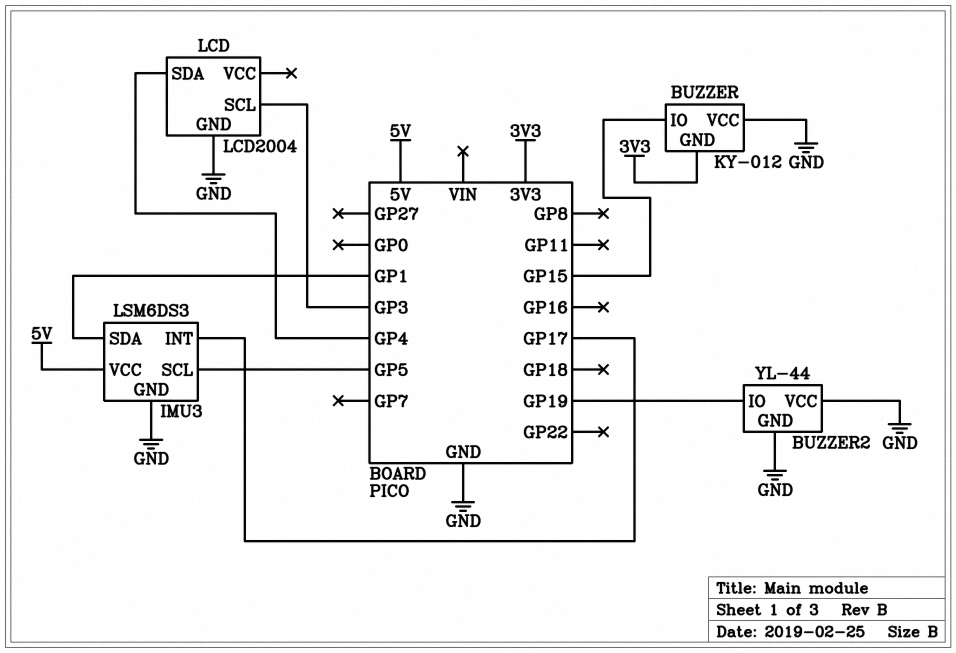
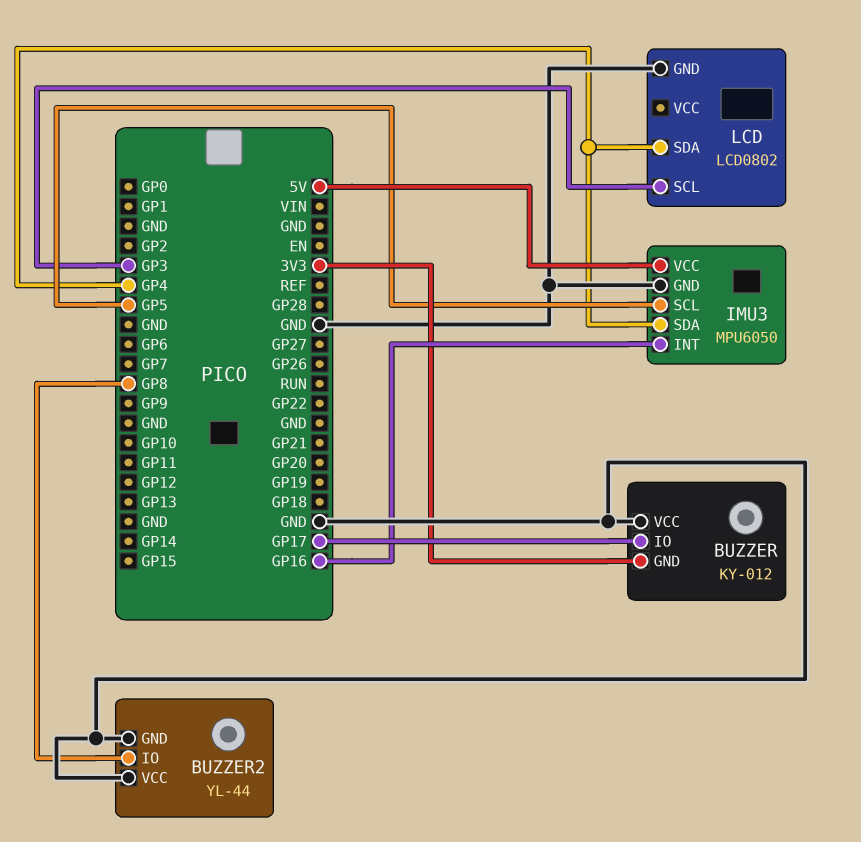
BUZZER pin IO: GP15 -> GP17
BUZZER2 pin IO: GP19 -> GP8
IMU3: LSM6DS3 -> MPU6050
IMU3 pin INT: GP17 -> GP16
IMU3 pin SDA: GP1 -> GP4
LCD: LCD2004 -> LCD0802

